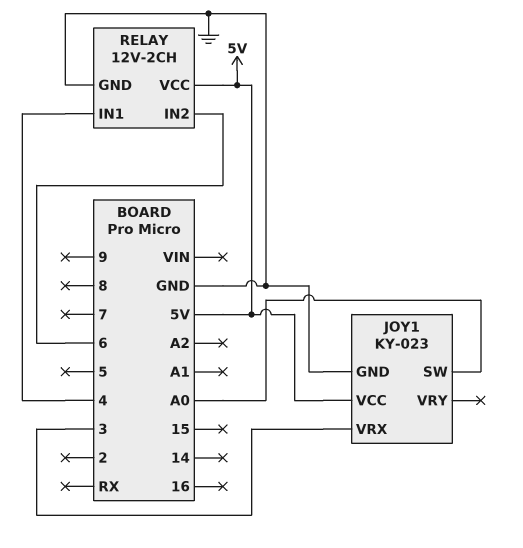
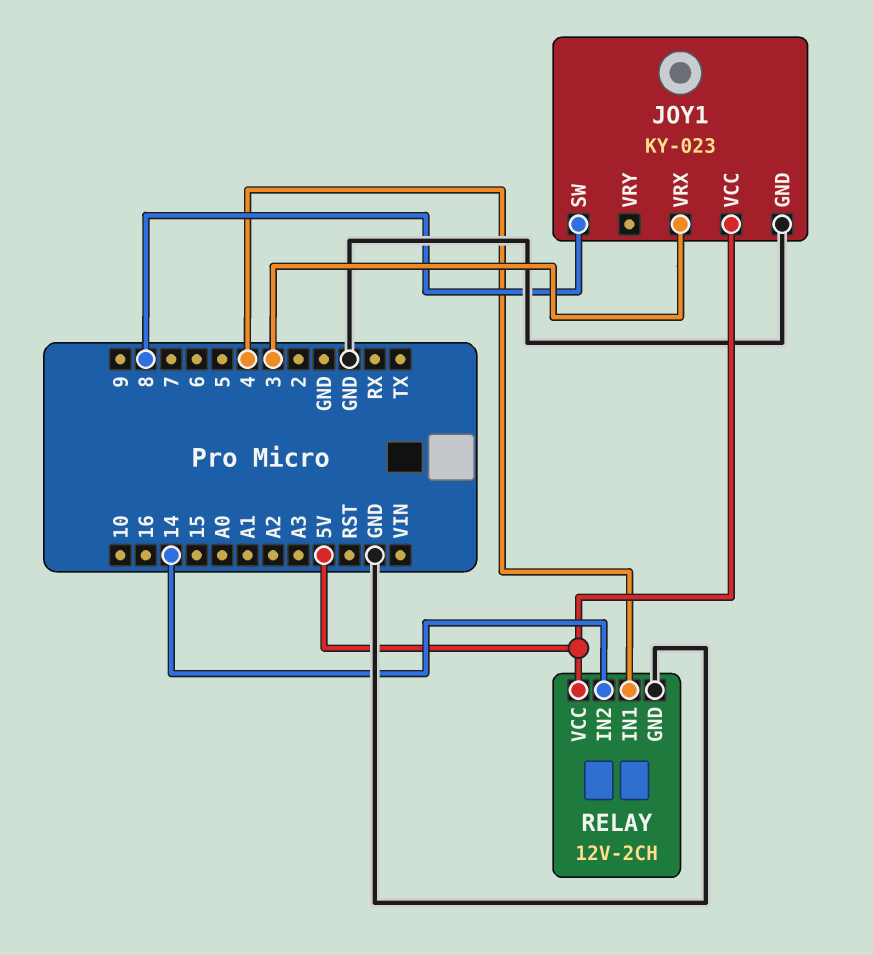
JOY1 pin SW: A0 -> 8
RELAY pin IN2: 6 -> 14

